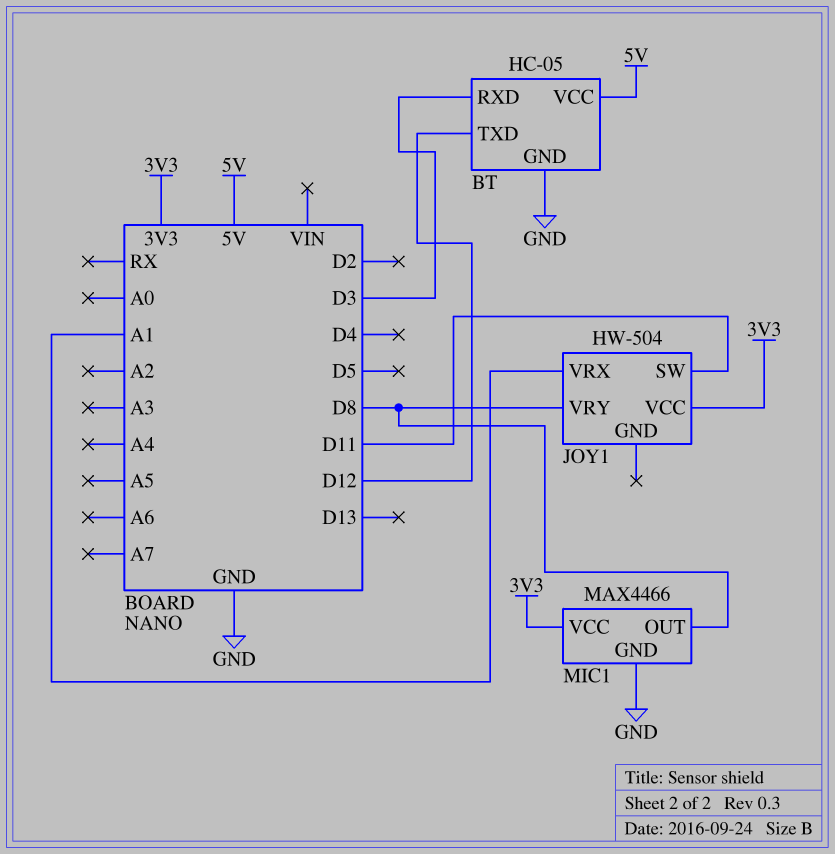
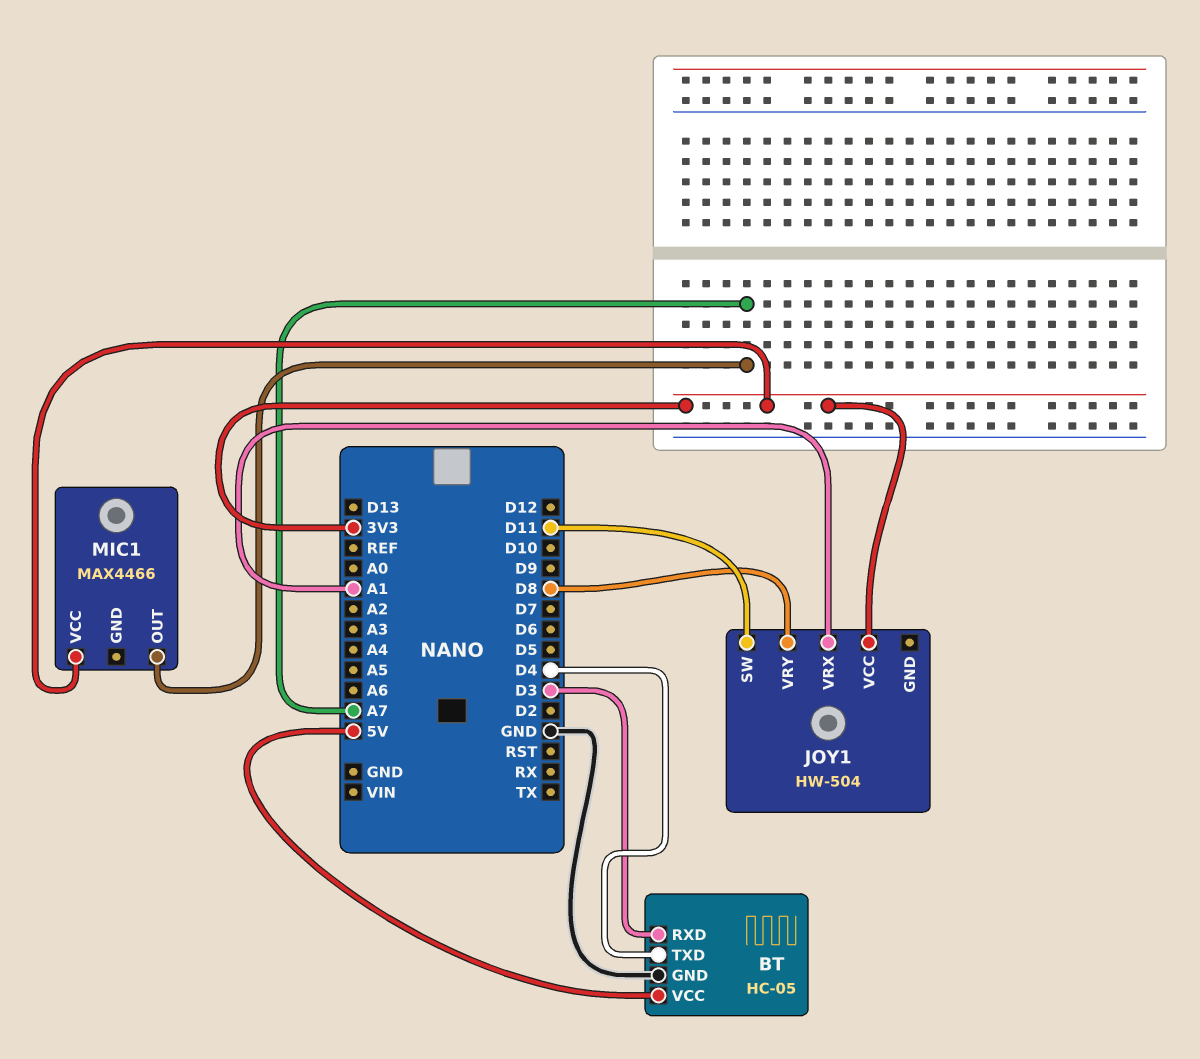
BT pin TXD: D12 -> D4
MIC1 pin GND: GND -> none
MIC1 pin OUT: D8 -> A7

